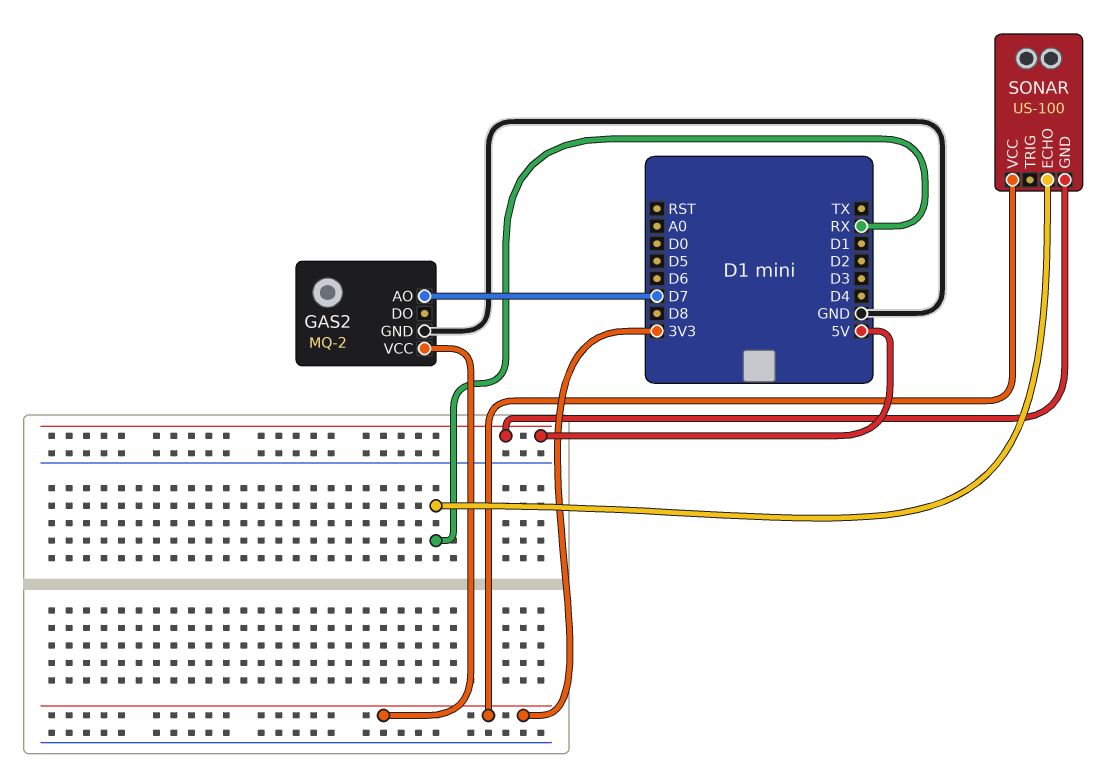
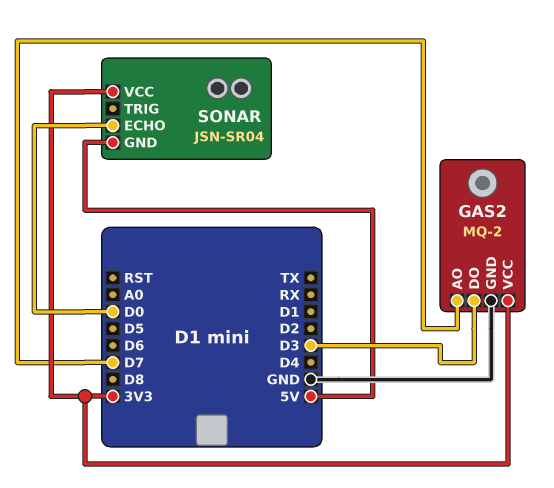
GAS2 pin DO: none -> D3
SONAR: US-100 -> JSN-SR04
SONAR pin ECHO: RX -> D0

